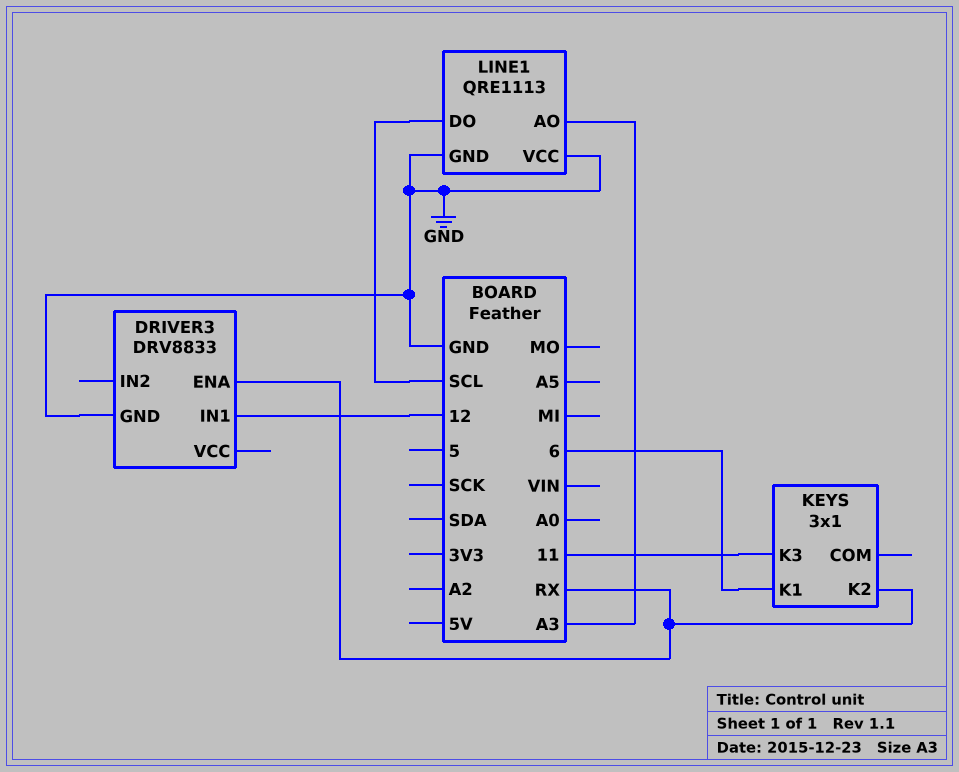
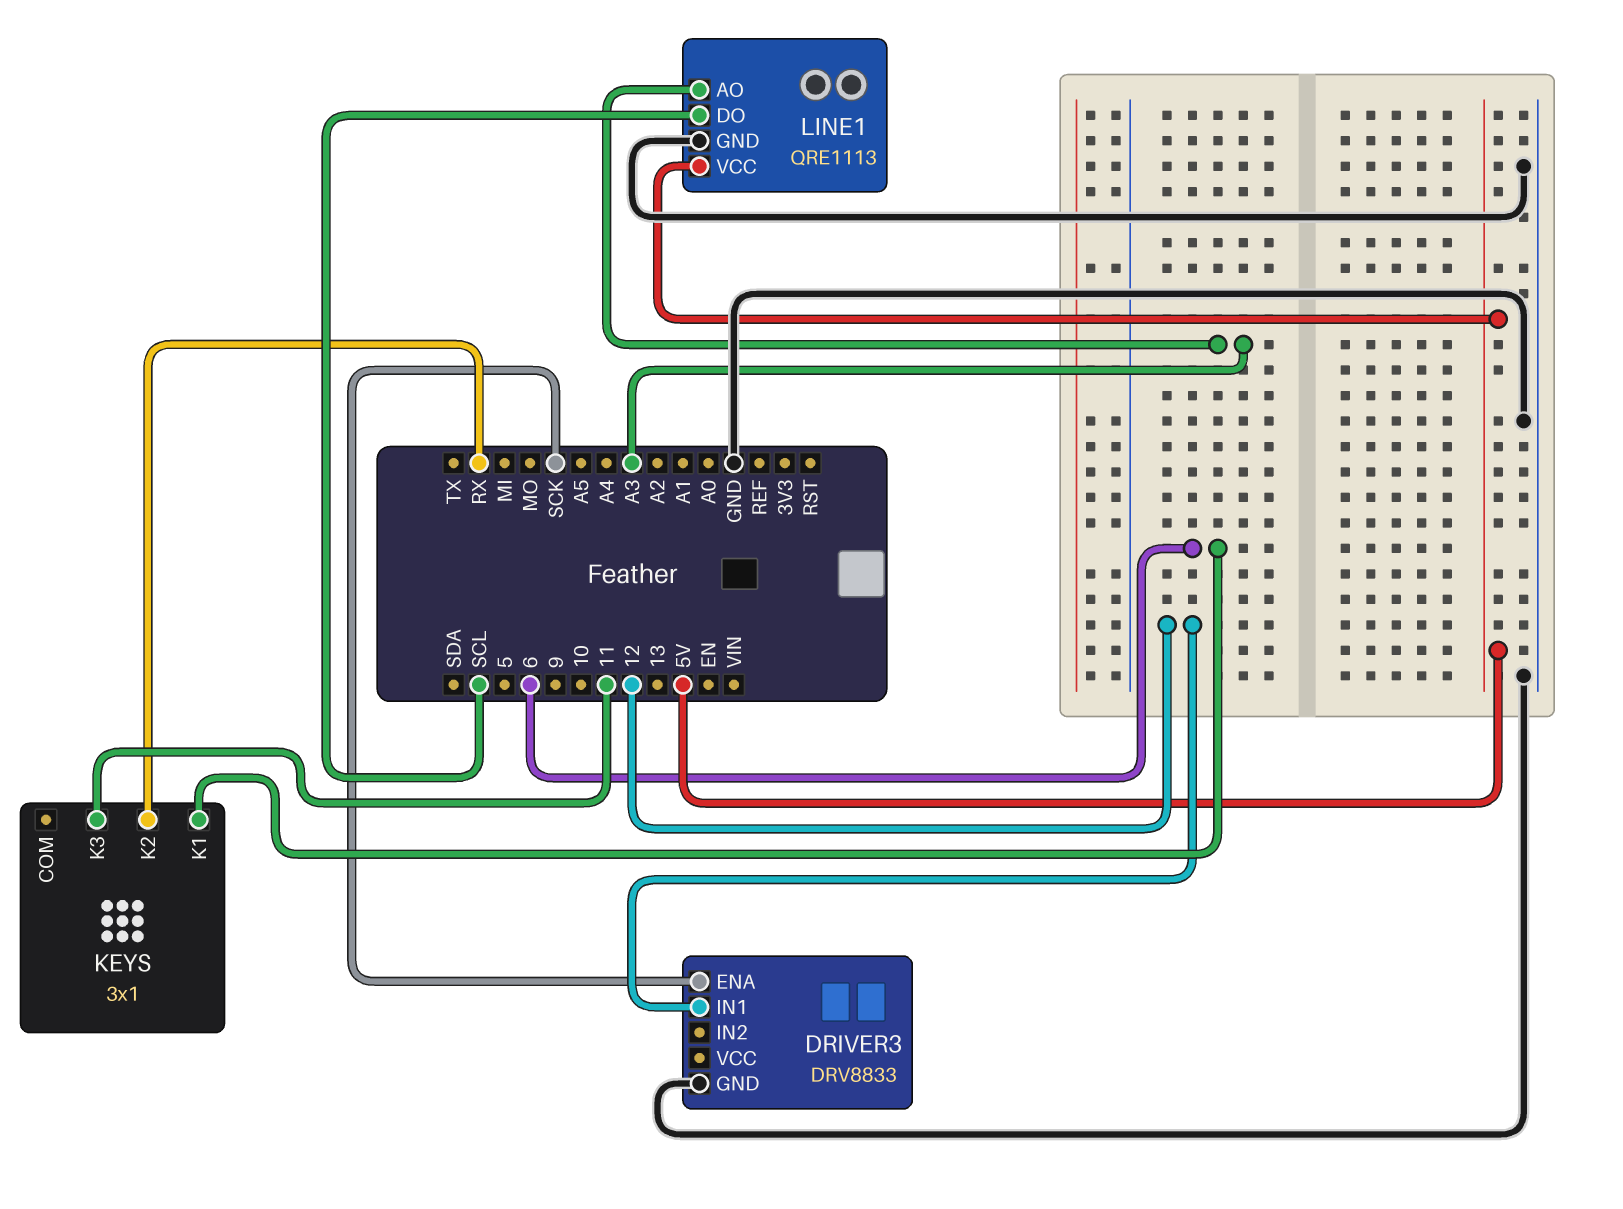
DRIVER3 pin ENA: RX -> SCK
LINE1 pin VCC: GND -> 5V

